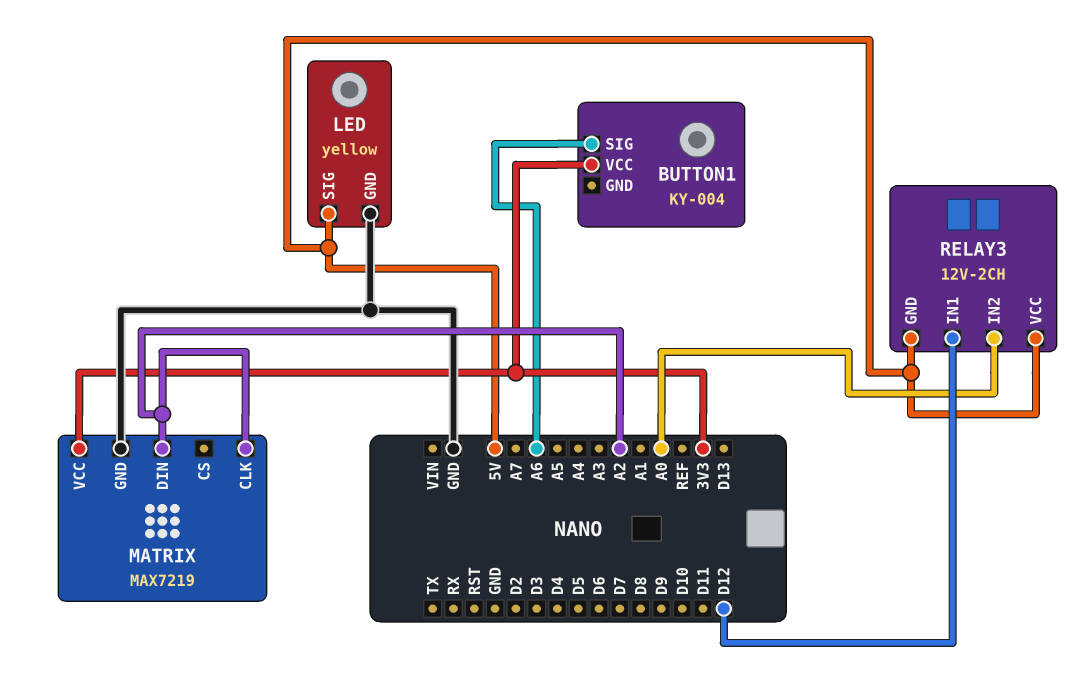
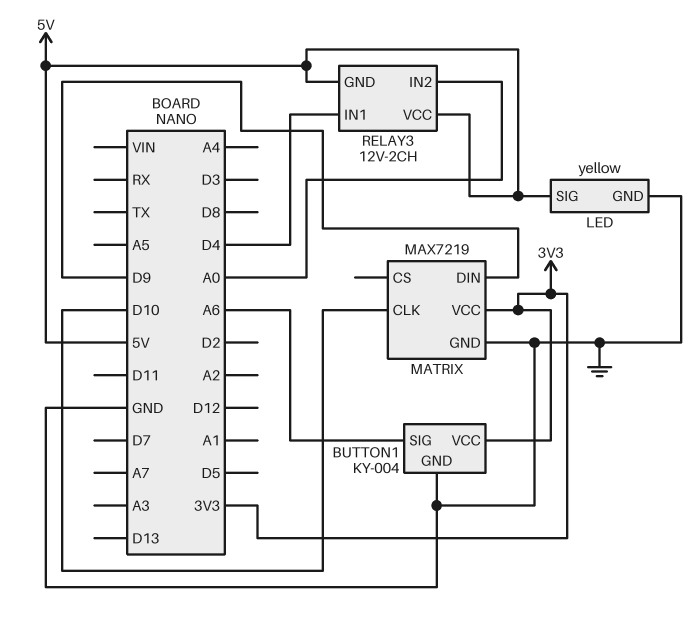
BUTTON1 pin GND: none -> GND
MATRIX pin CLK: A2 -> D10
MATRIX pin DIN: A2 -> D9
RELAY3 pin IN1: D12 -> D4

